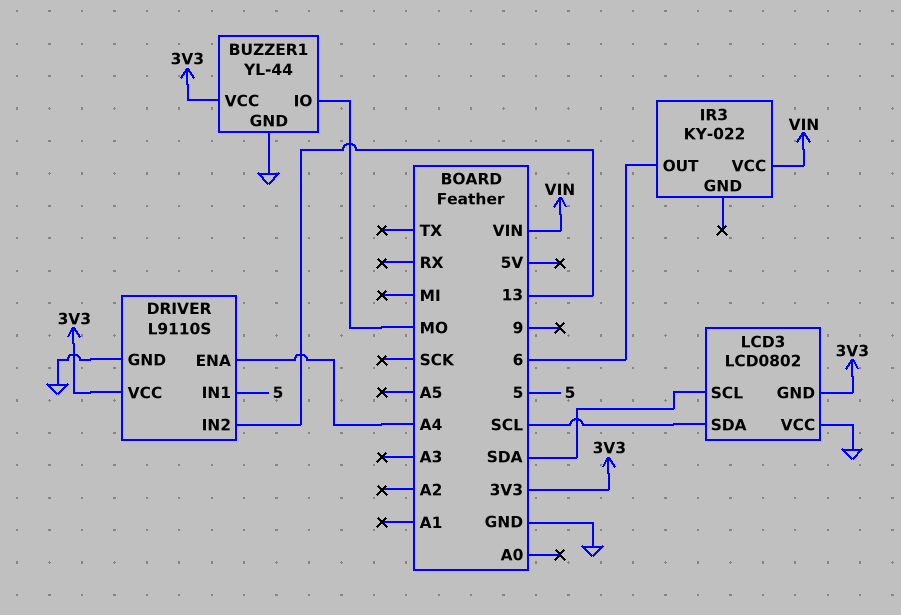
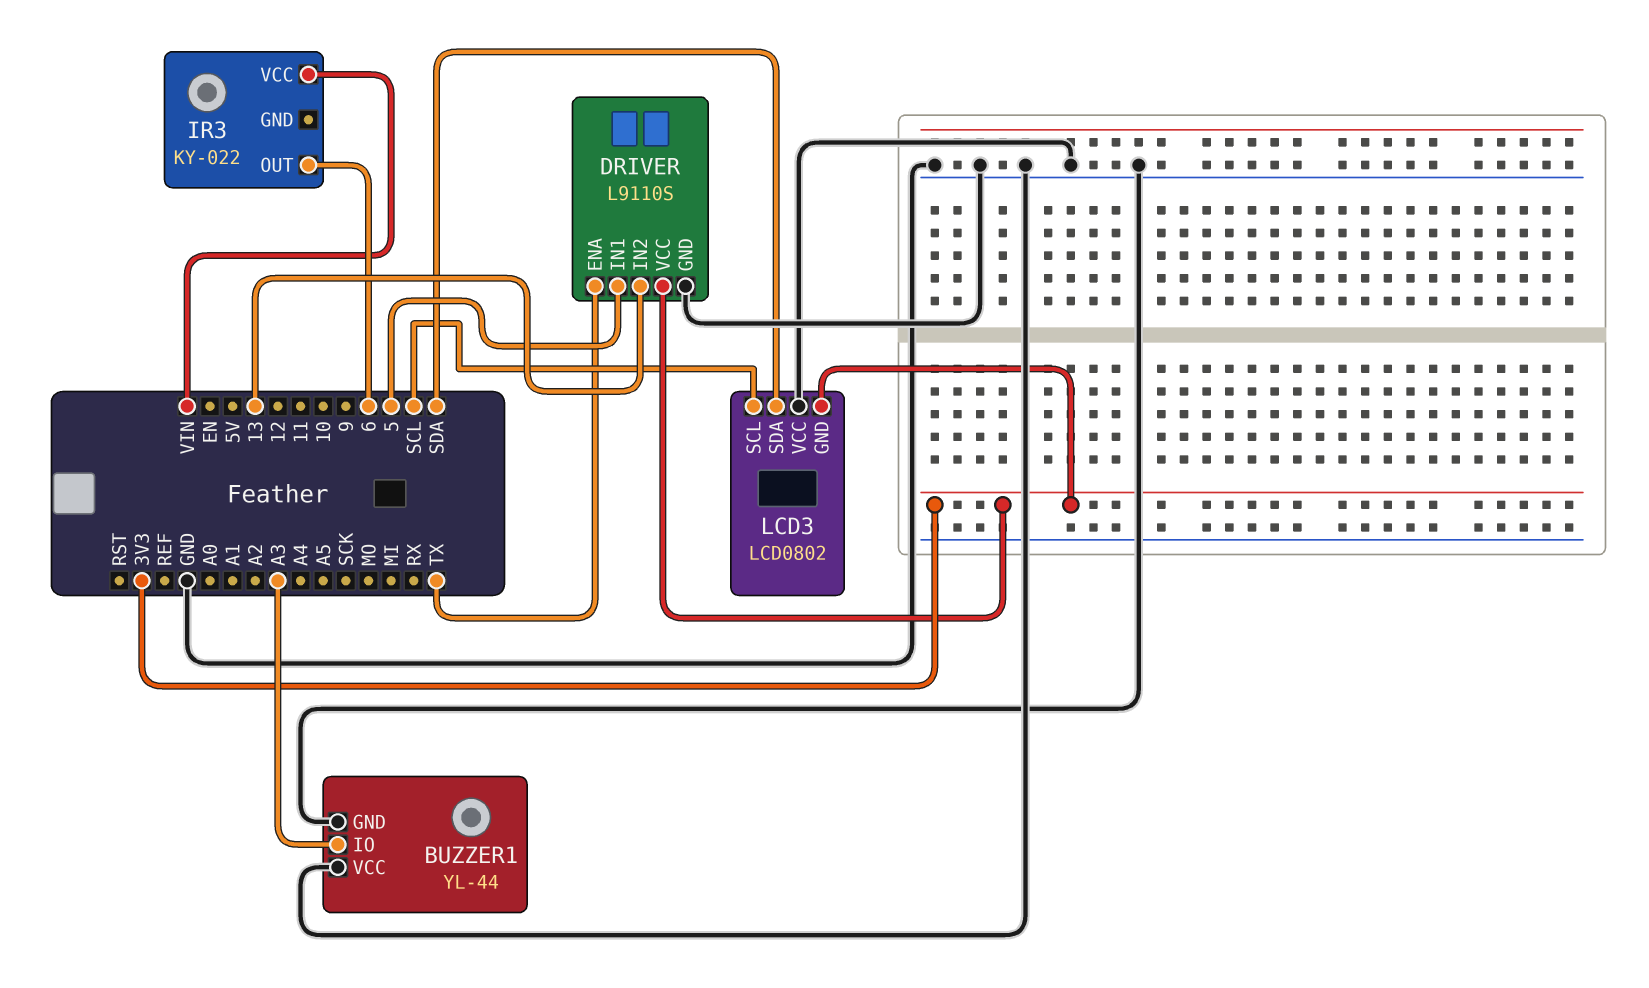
BUZZER1 pin IO: MO -> A3
BUZZER1 pin VCC: 3V3 -> GND
DRIVER pin ENA: A4 -> TX
LCD3 pin SCL: SDA -> SCL
LCD3 pin SDA: SCL -> SDA

